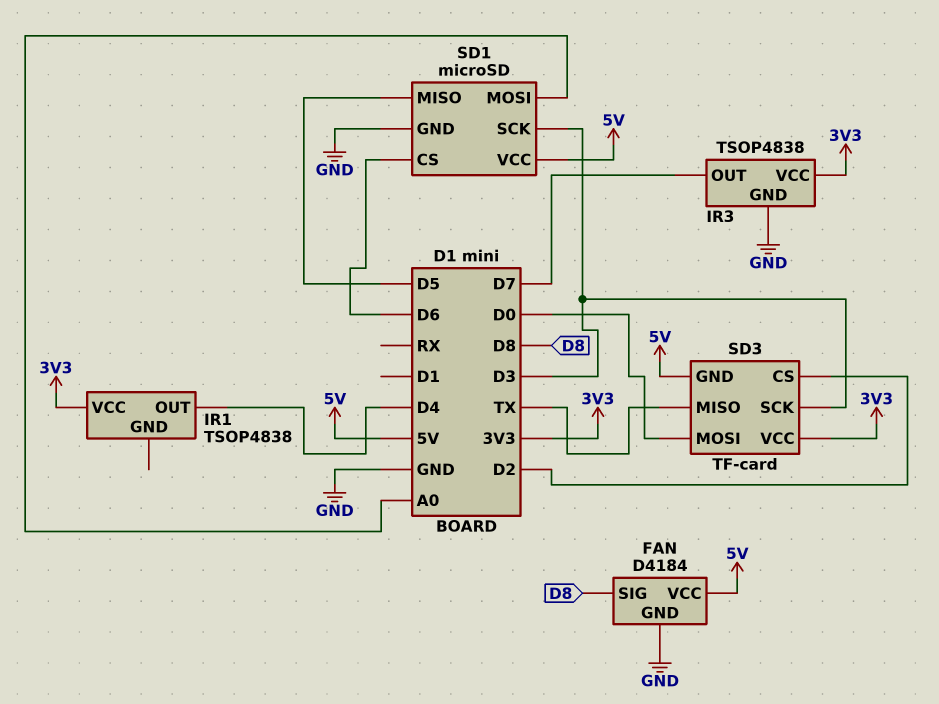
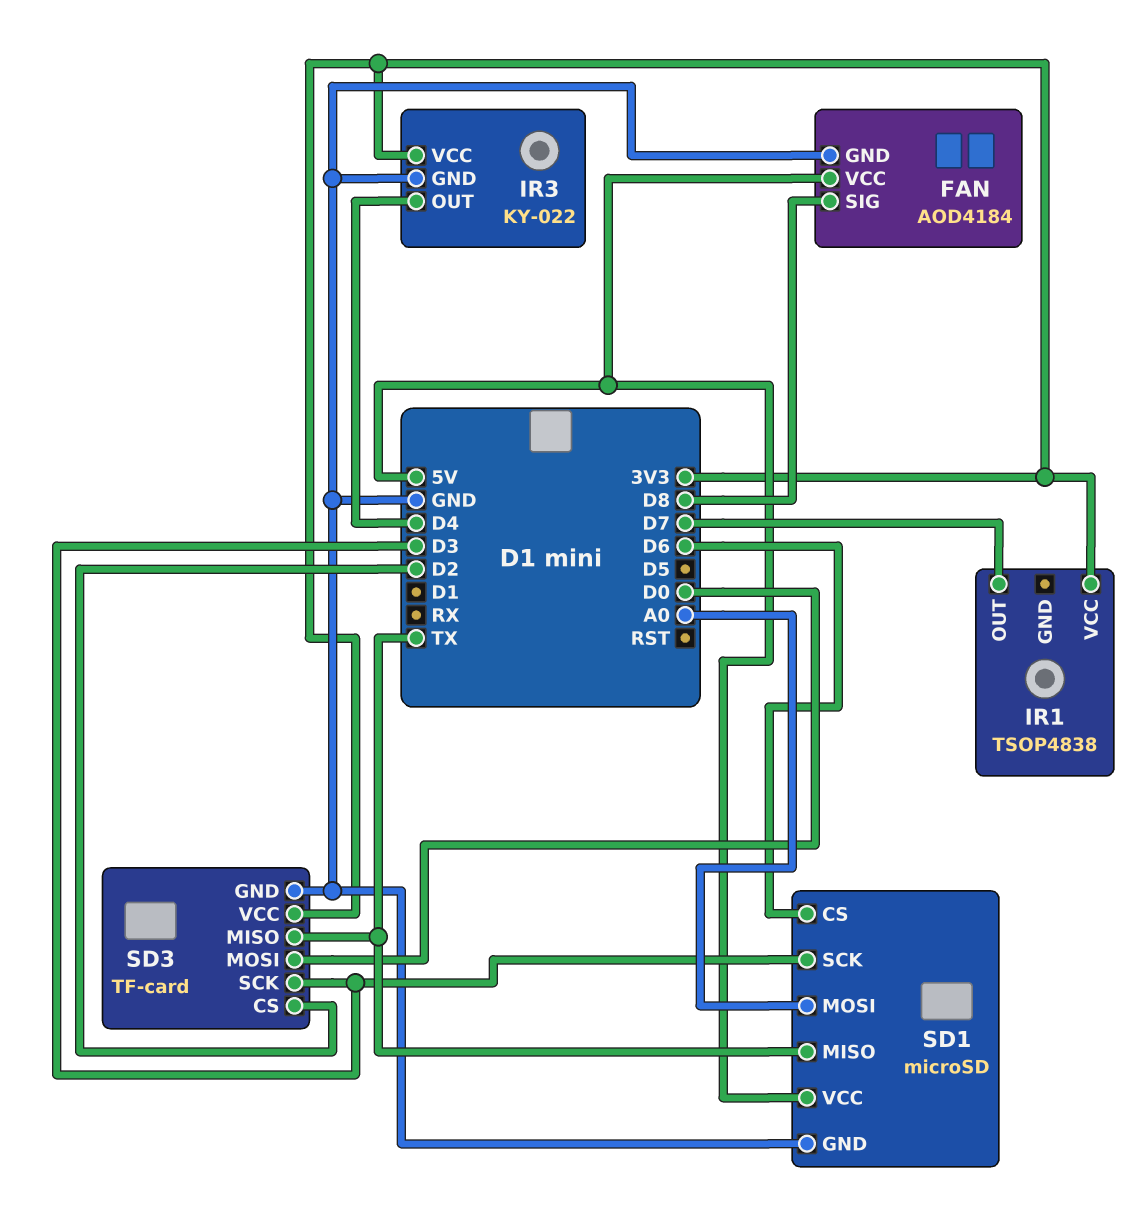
FAN: D4184 -> AOD4184
IR1 pin OUT: D4 -> D7
IR3: TSOP4838 -> KY-022
IR3 pin OUT: D7 -> D4
SD1 pin MISO: D5 -> TX
SD3 pin GND: 5V -> GND

